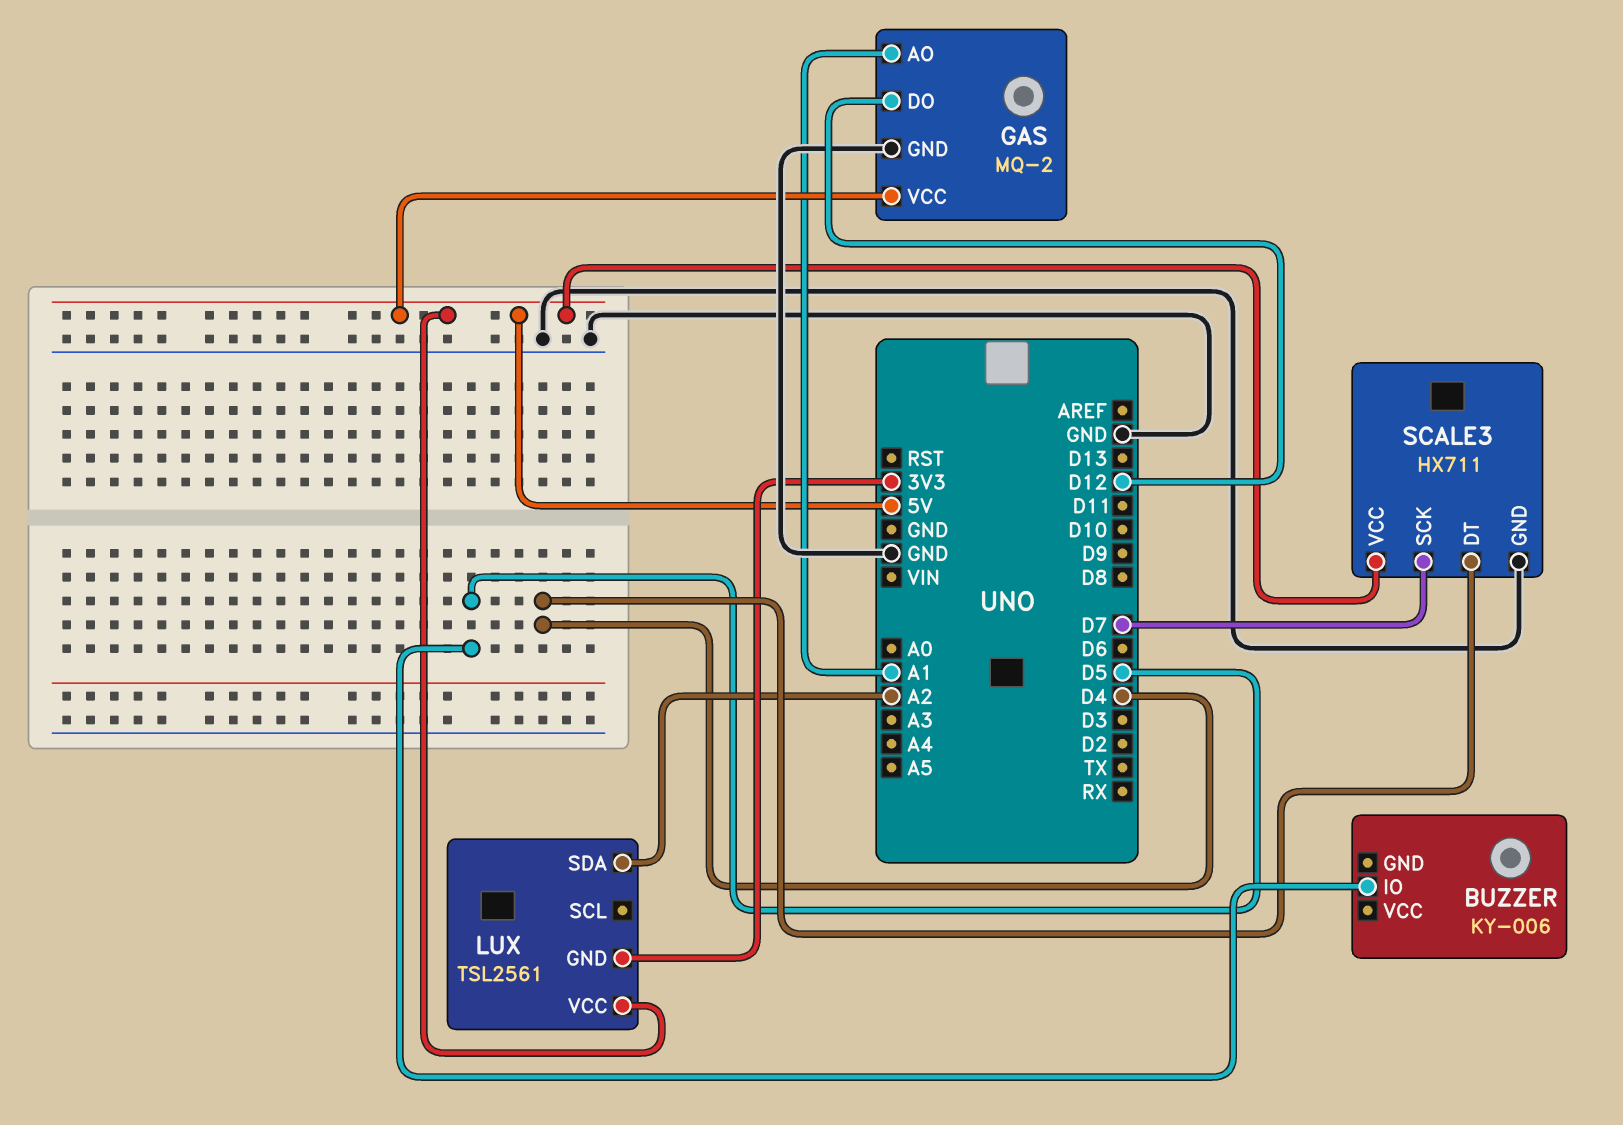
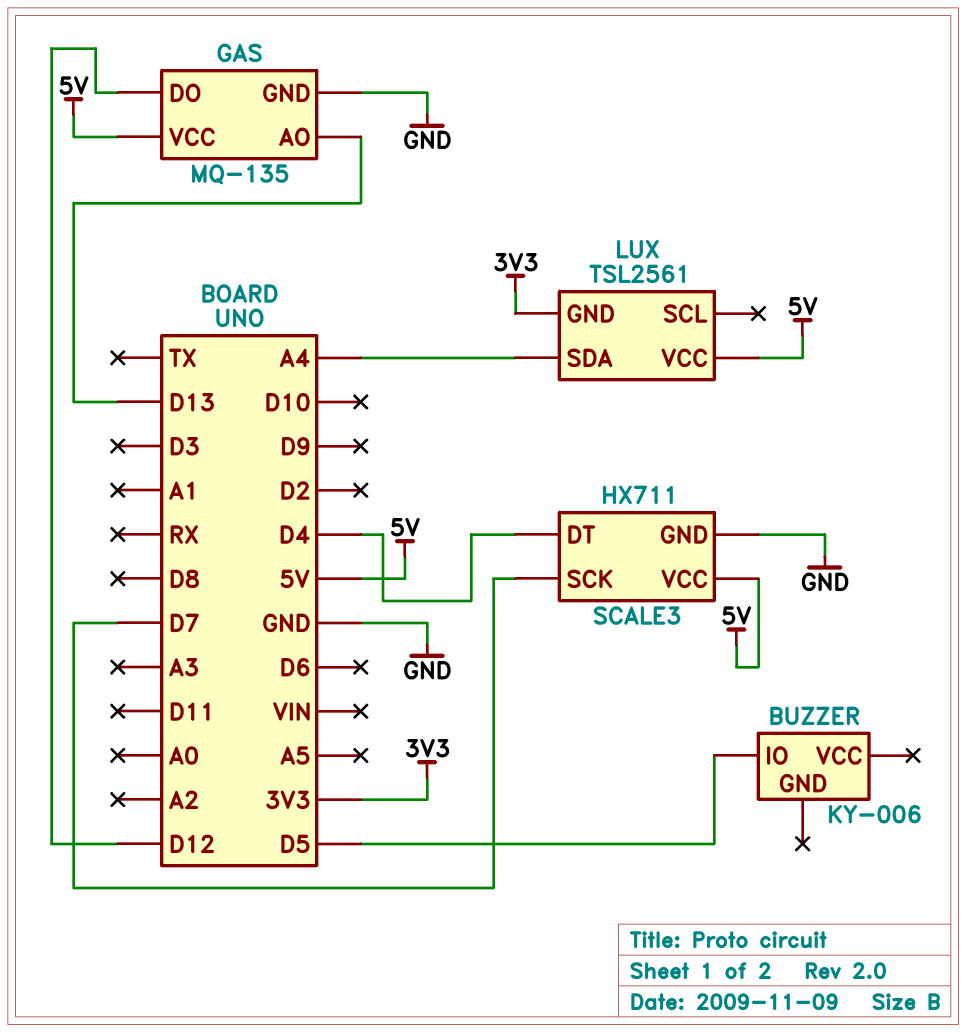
GAS: MQ-2 -> MQ-135
GAS pin AO: A1 -> D13
LUX pin SDA: A2 -> A4

